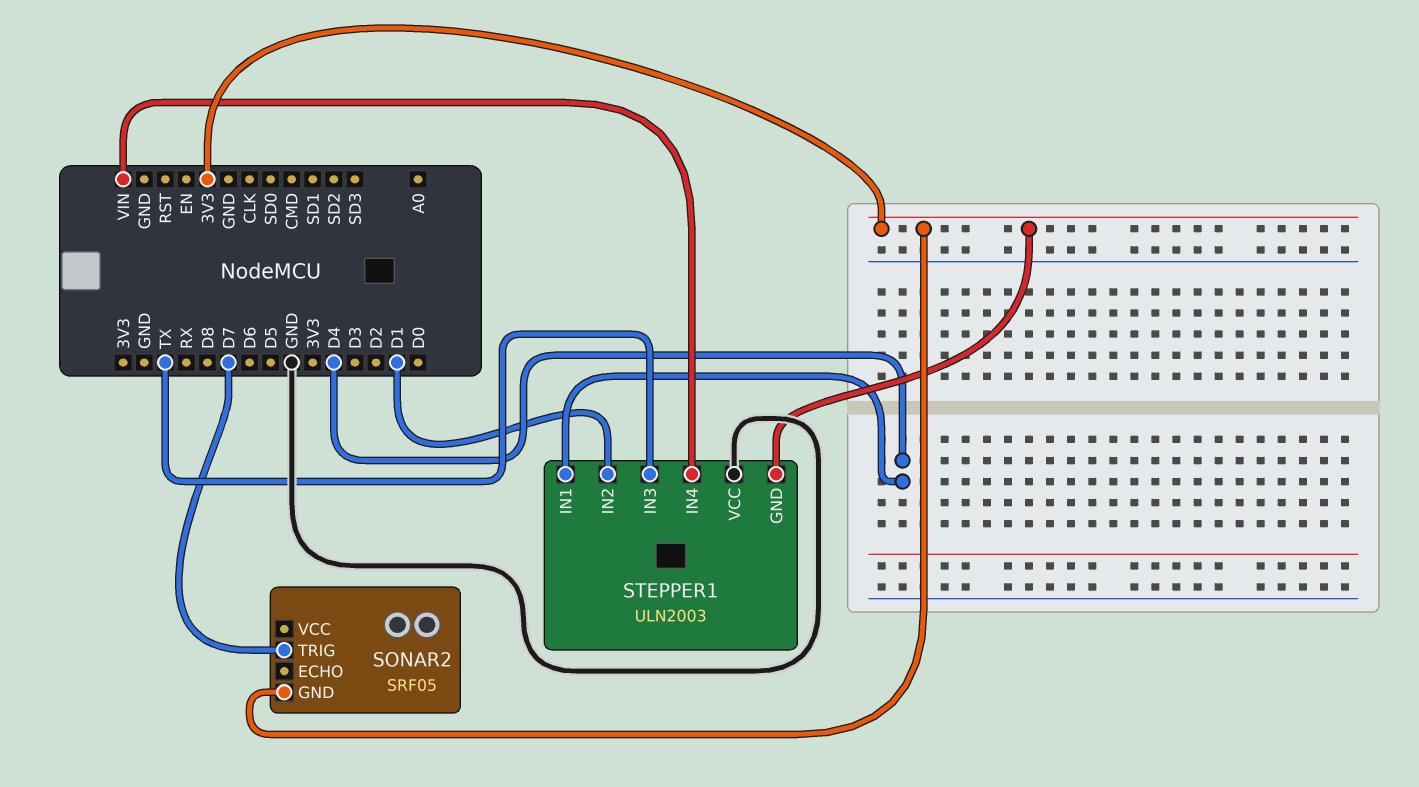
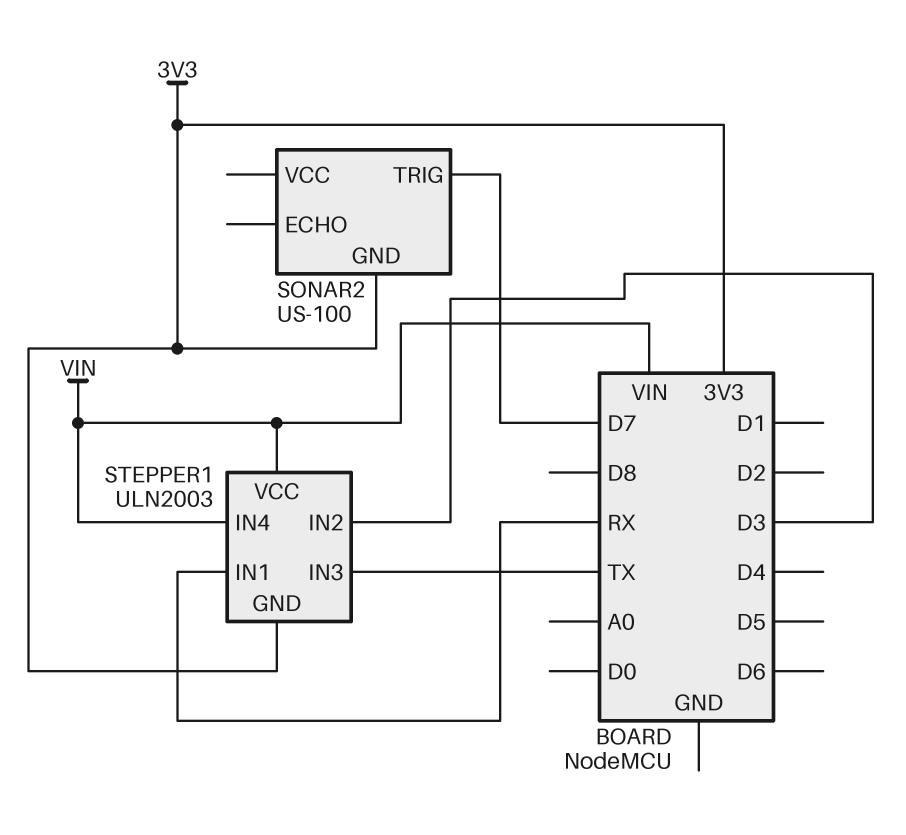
SONAR2: SRF05 -> US-100
STEPPER1 pin IN1: D4 -> RX
STEPPER1 pin IN2: D1 -> D3
STEPPER1 pin VCC: GND -> VIN

